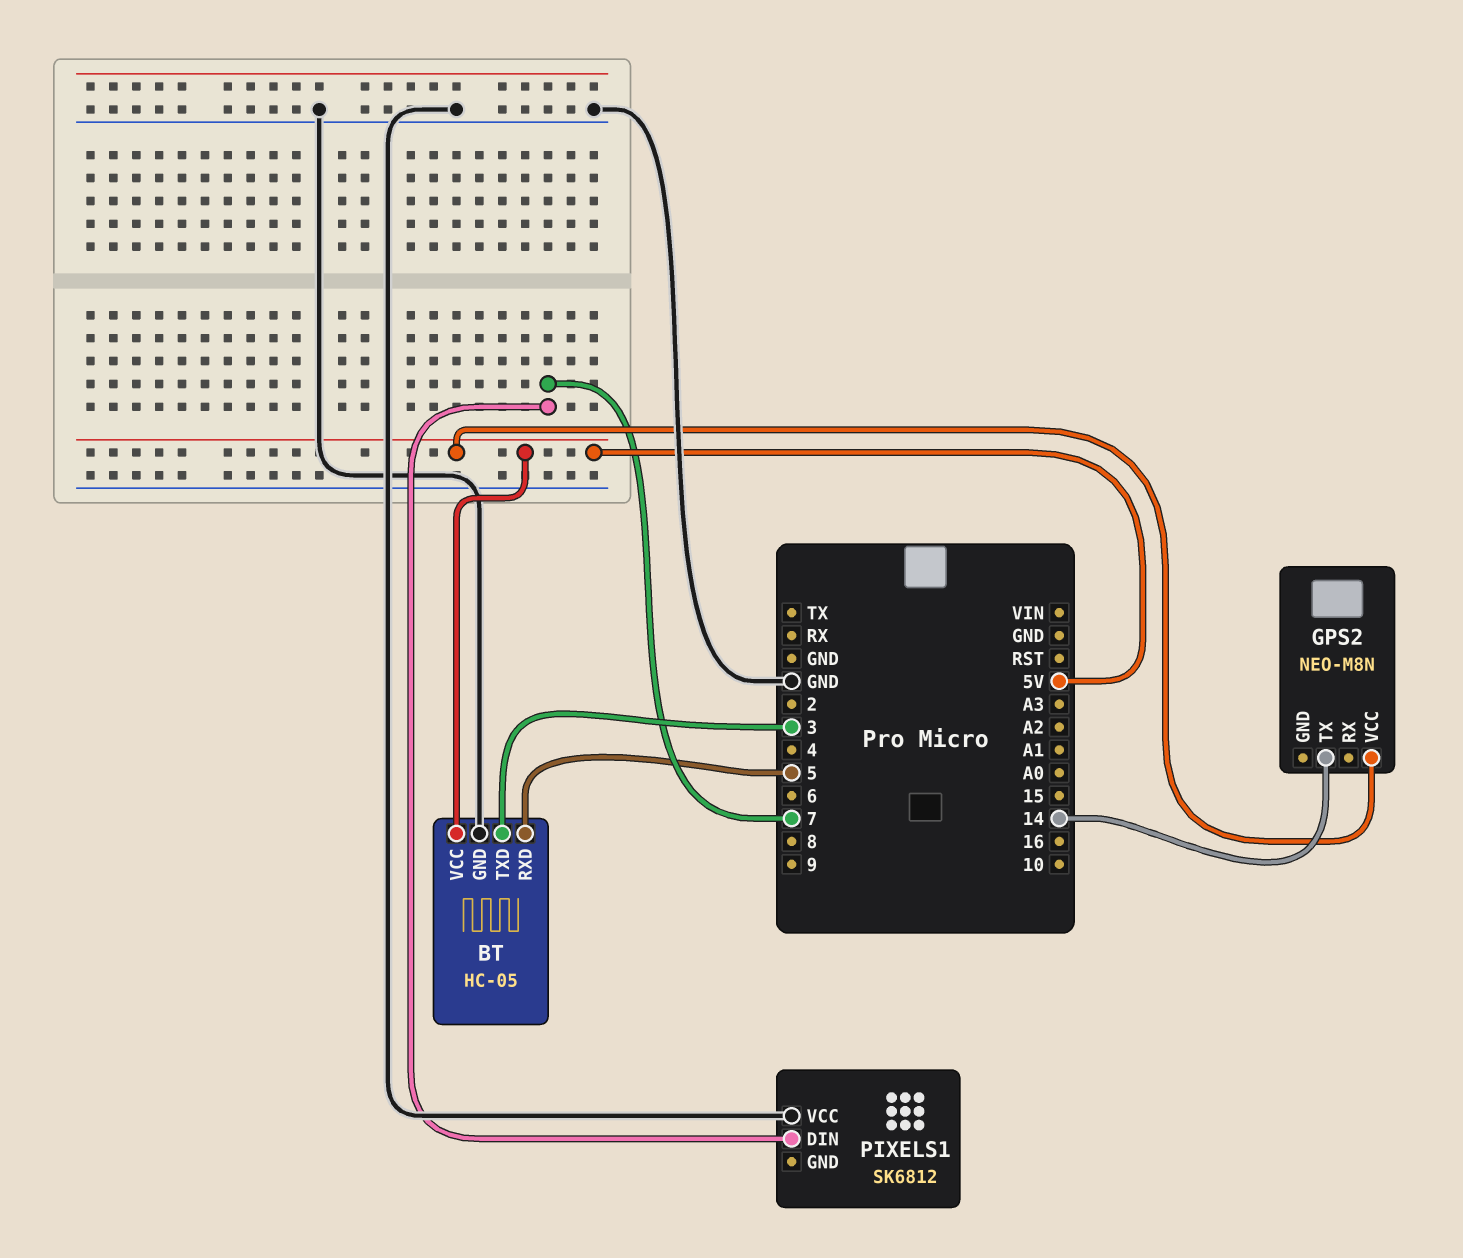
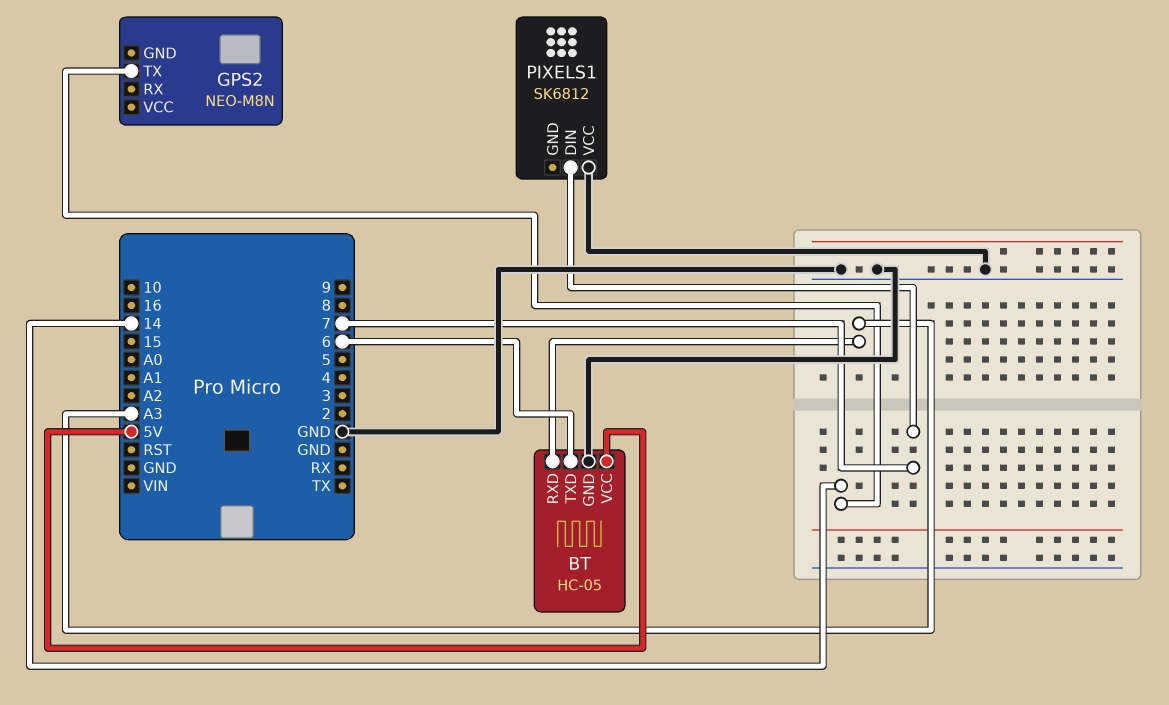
BT pin RXD: 5 -> A3
BT pin TXD: 3 -> 6
GPS2 pin VCC: 5V -> none

